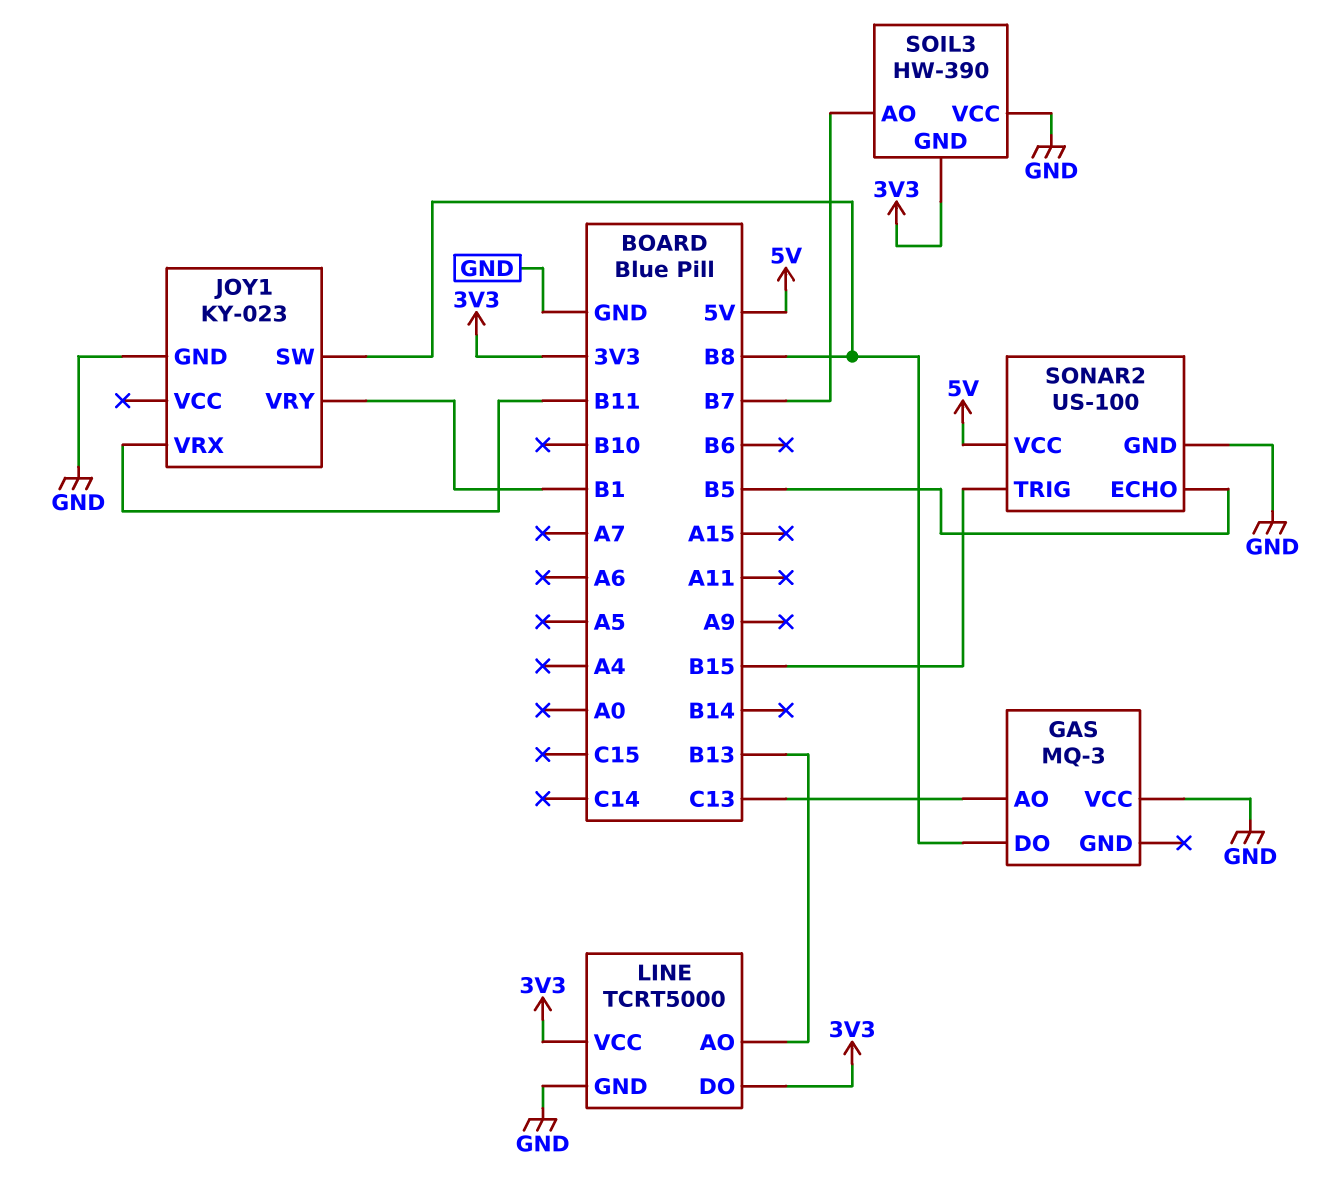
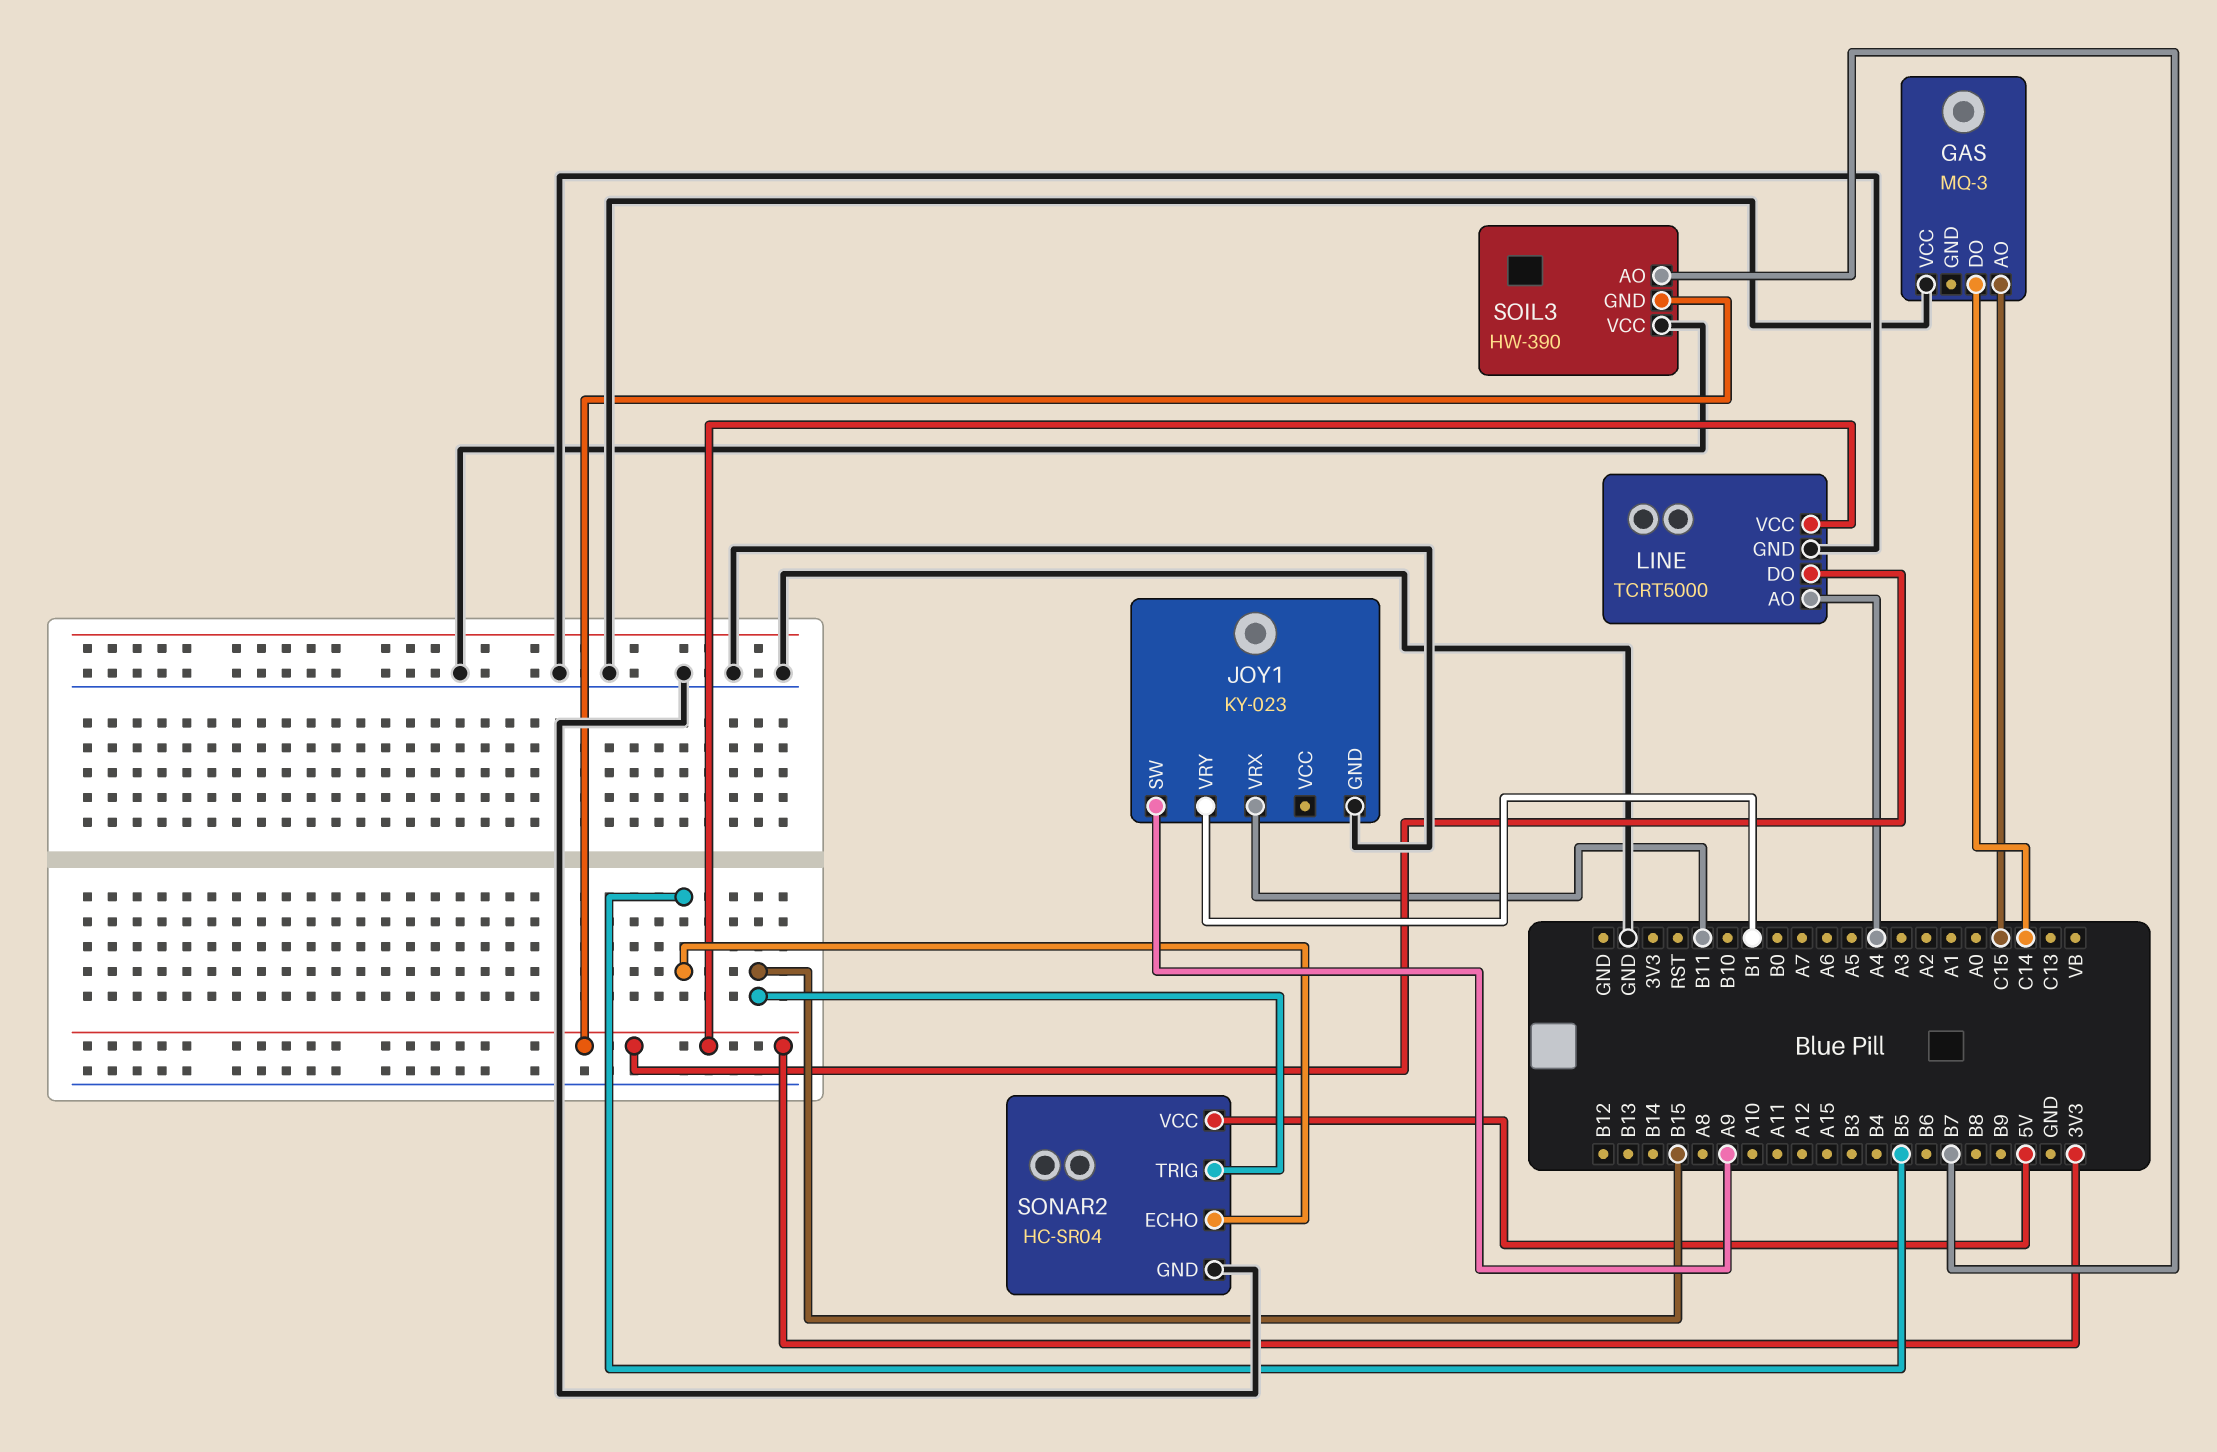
GAS pin AO: C13 -> C15
GAS pin DO: B8 -> C14
JOY1 pin SW: B8 -> A9
LINE pin AO: B13 -> A4
SONAR2: US-100 -> HC-SR04

